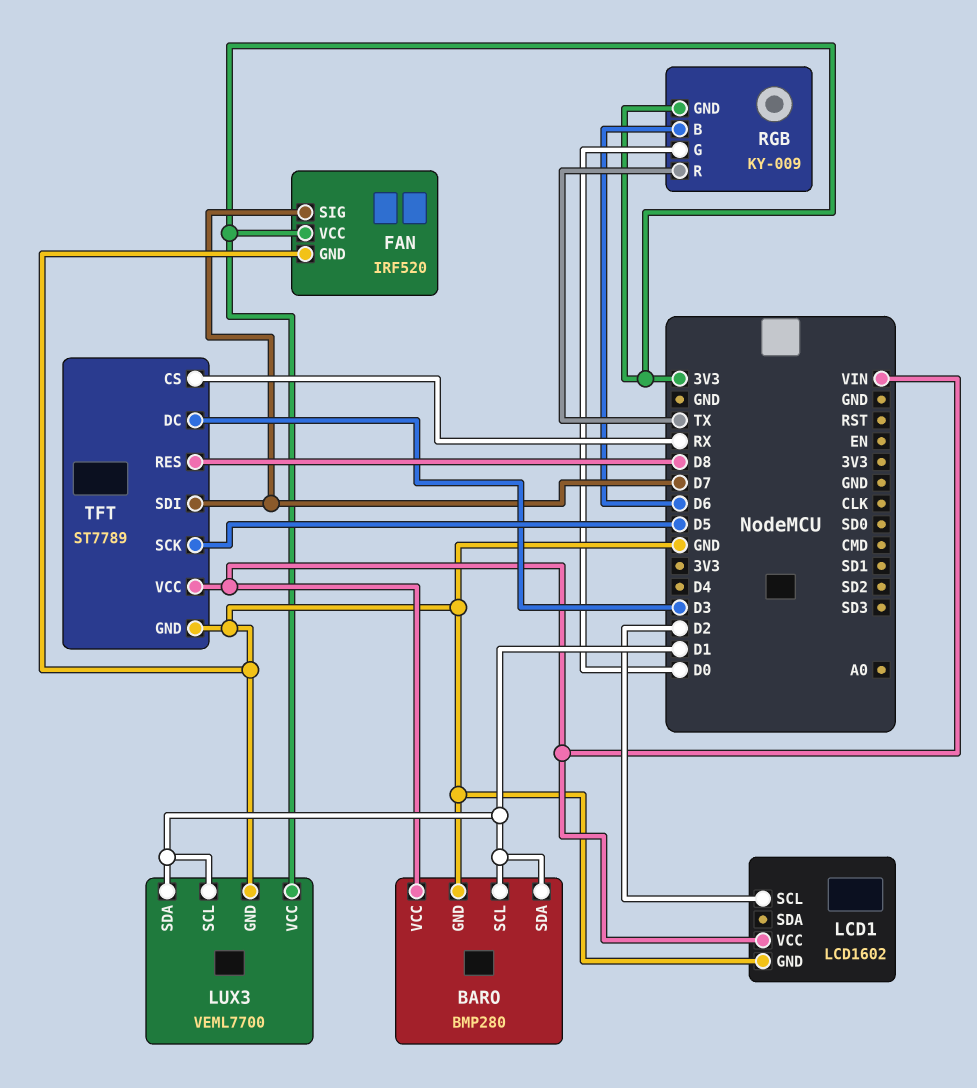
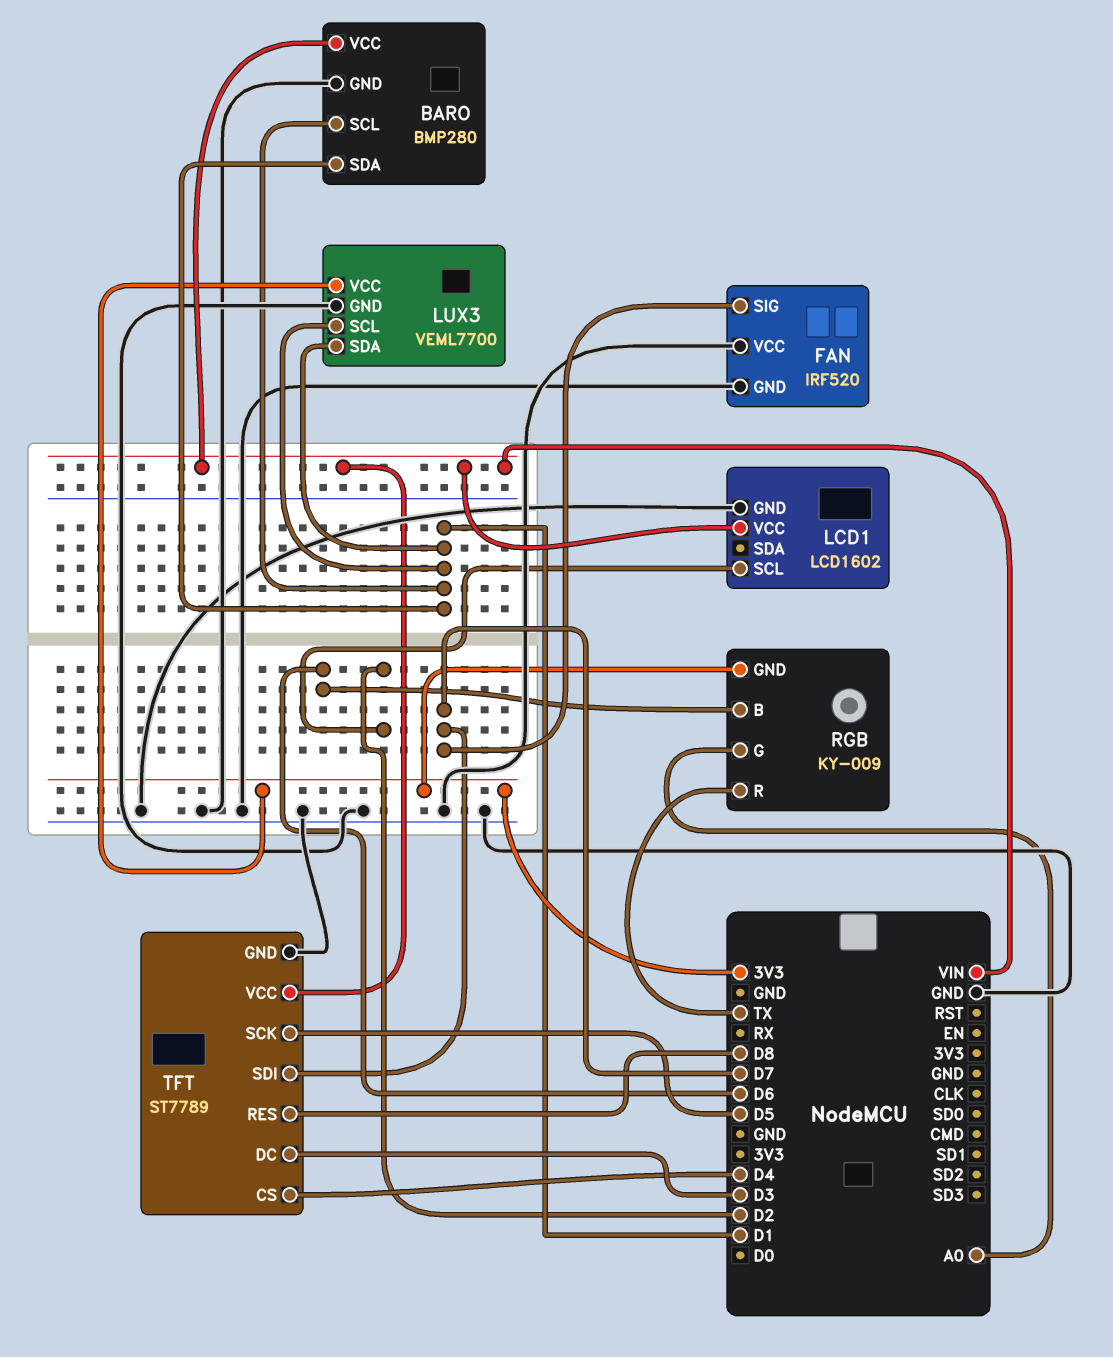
FAN pin VCC: 3V3 -> GND
RGB pin G: D0 -> A0
TFT pin CS: RX -> D4

